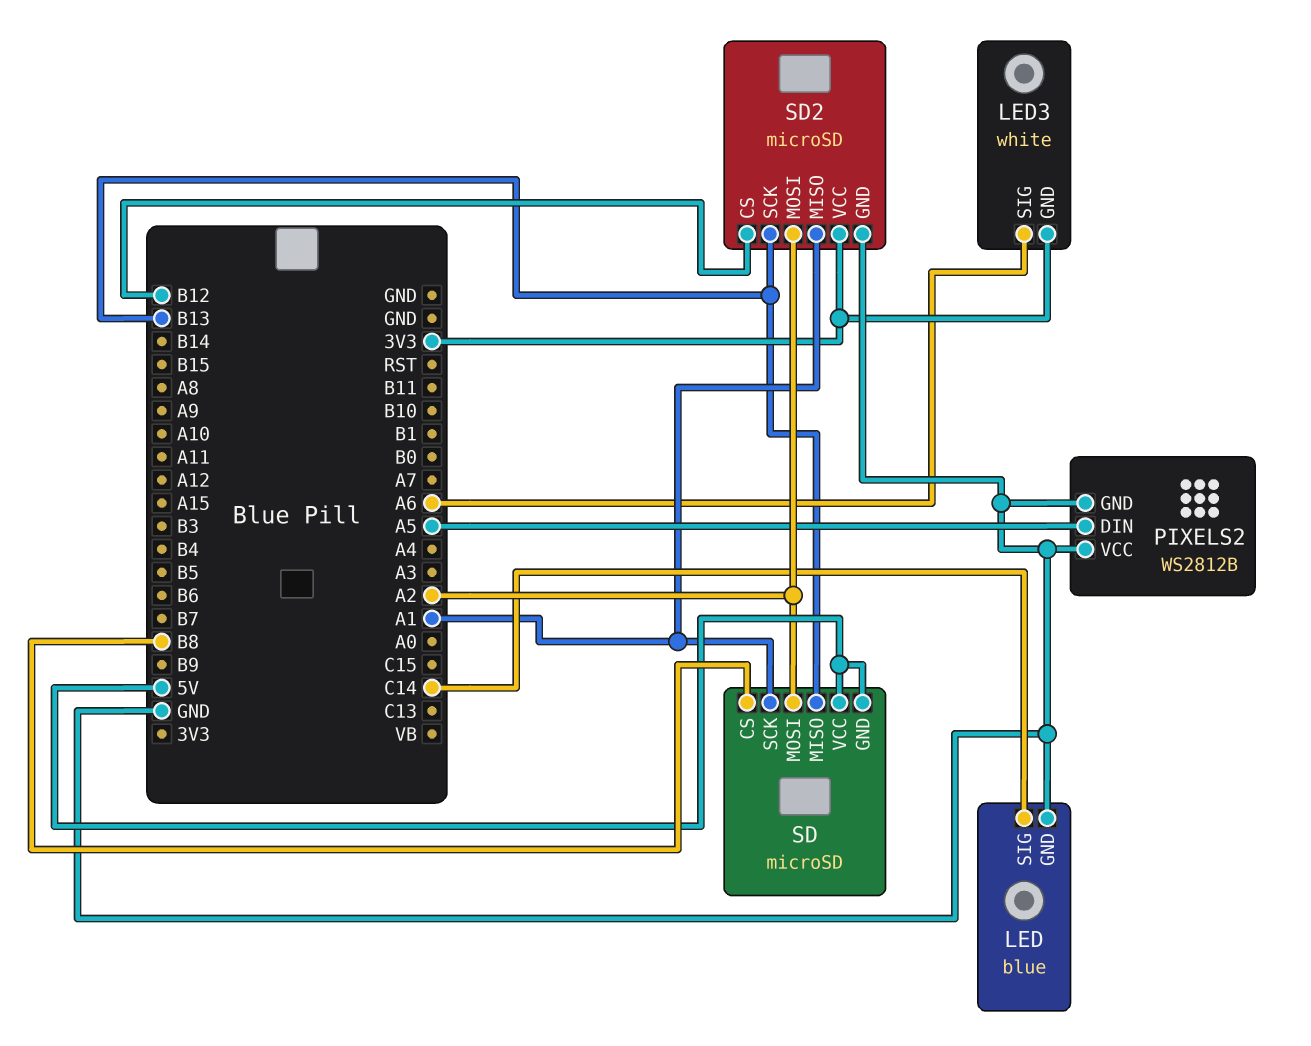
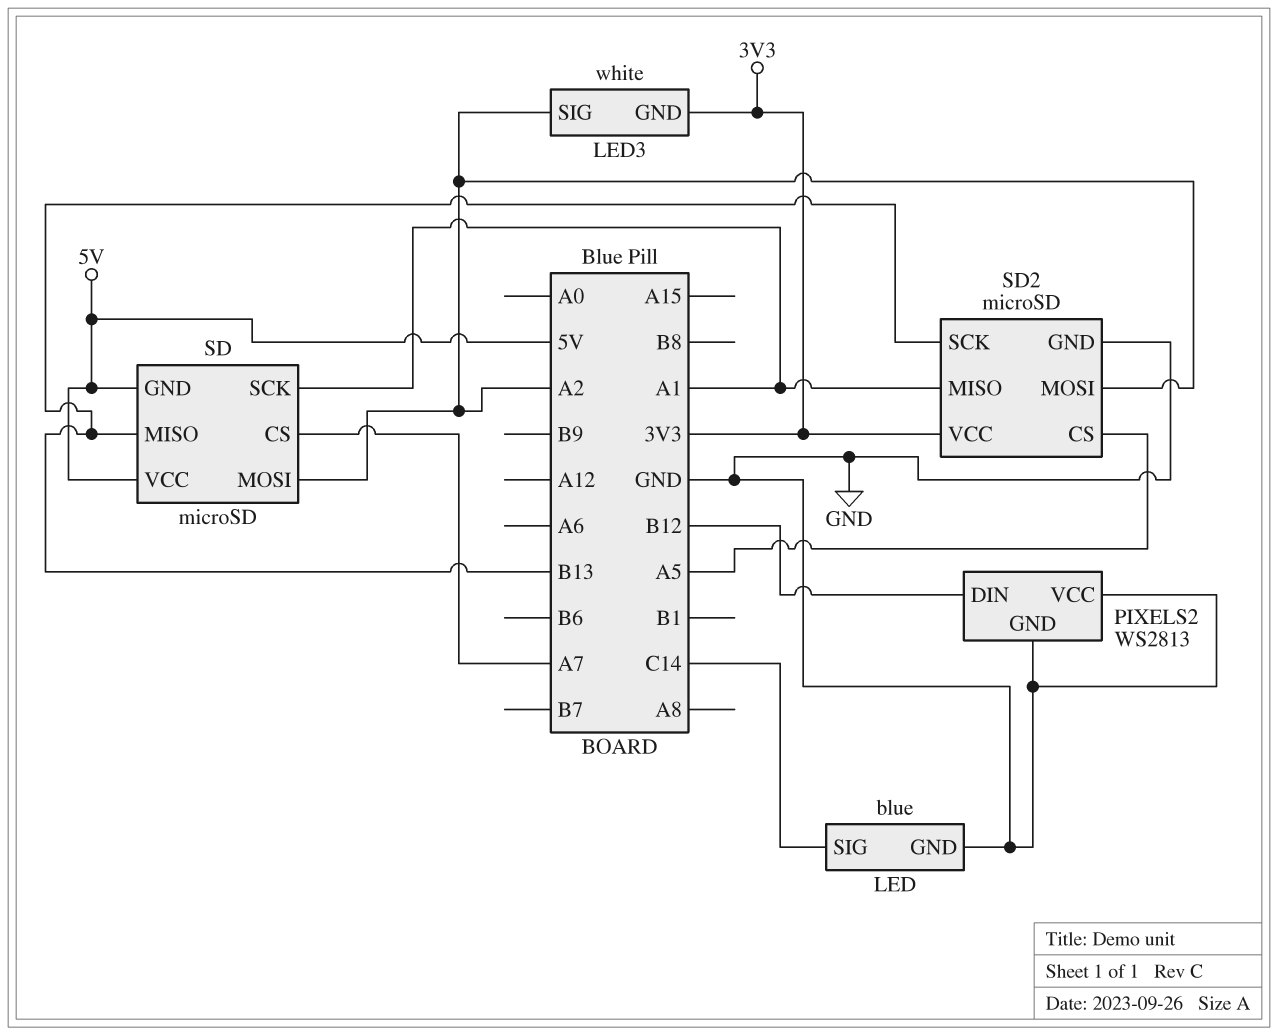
LED3 pin SIG: A6 -> A2
PIXELS2: WS2812B -> WS2813
PIXELS2 pin DIN: A5 -> B12
SD pin CS: B8 -> A7
SD2 pin CS: B12 -> A5

